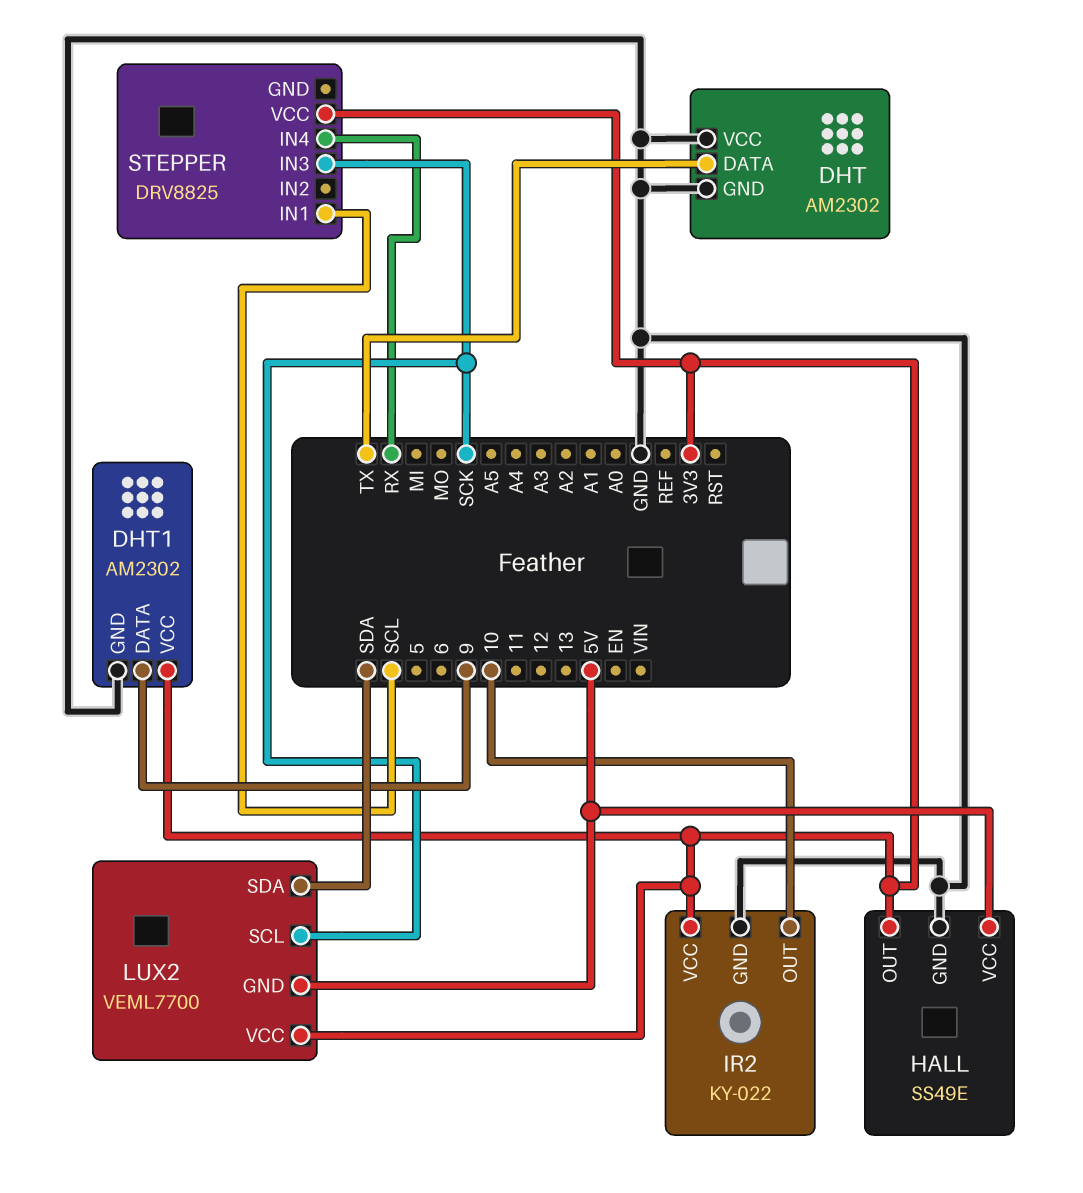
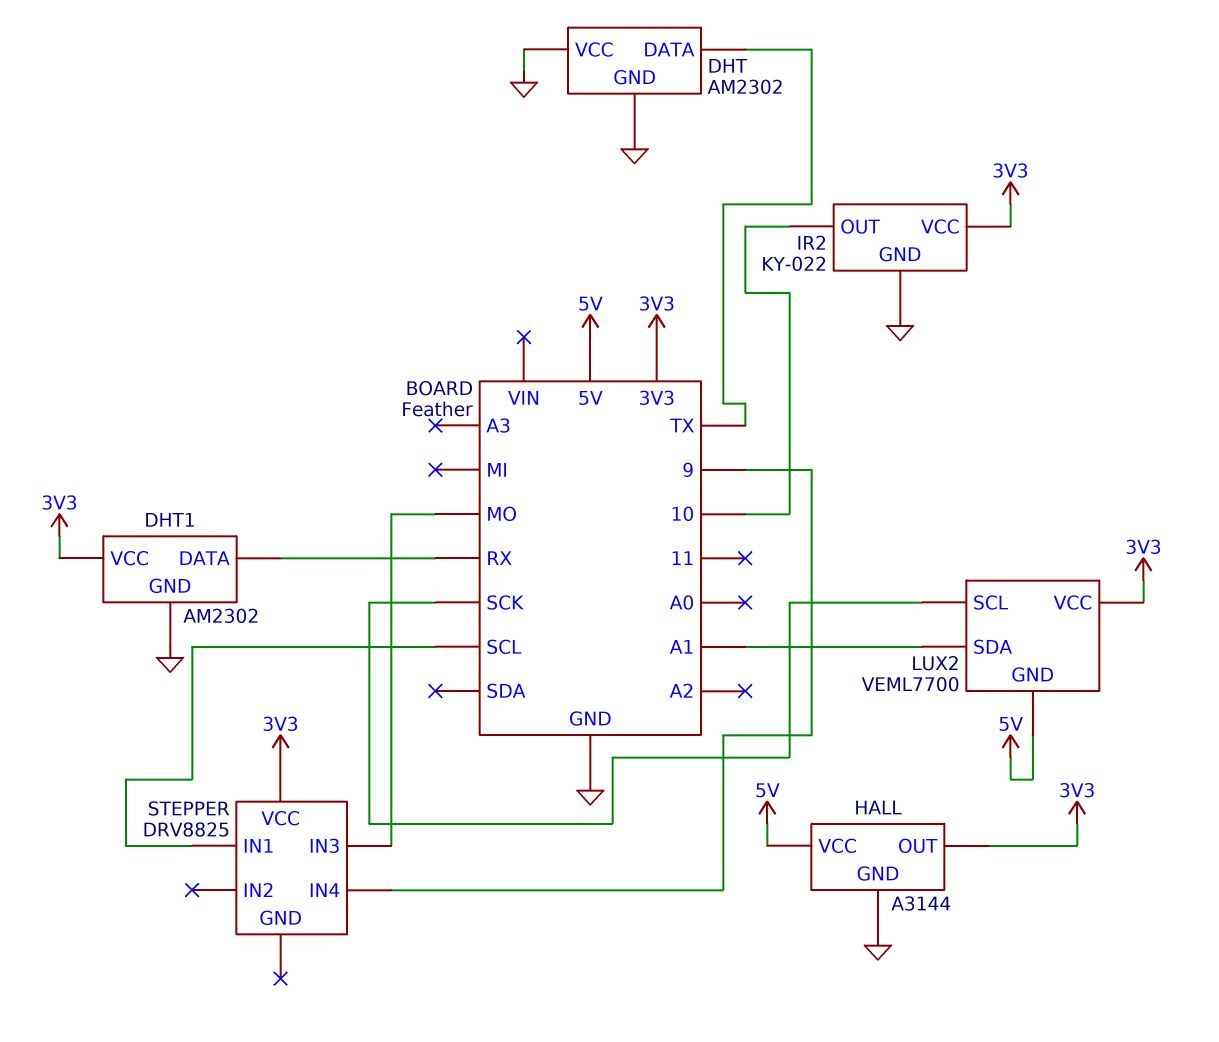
DHT1 pin DATA: 9 -> RX
HALL: SS49E -> A3144
LUX2 pin SDA: SDA -> A1
STEPPER pin IN3: SCK -> MO
STEPPER pin IN4: RX -> 9

